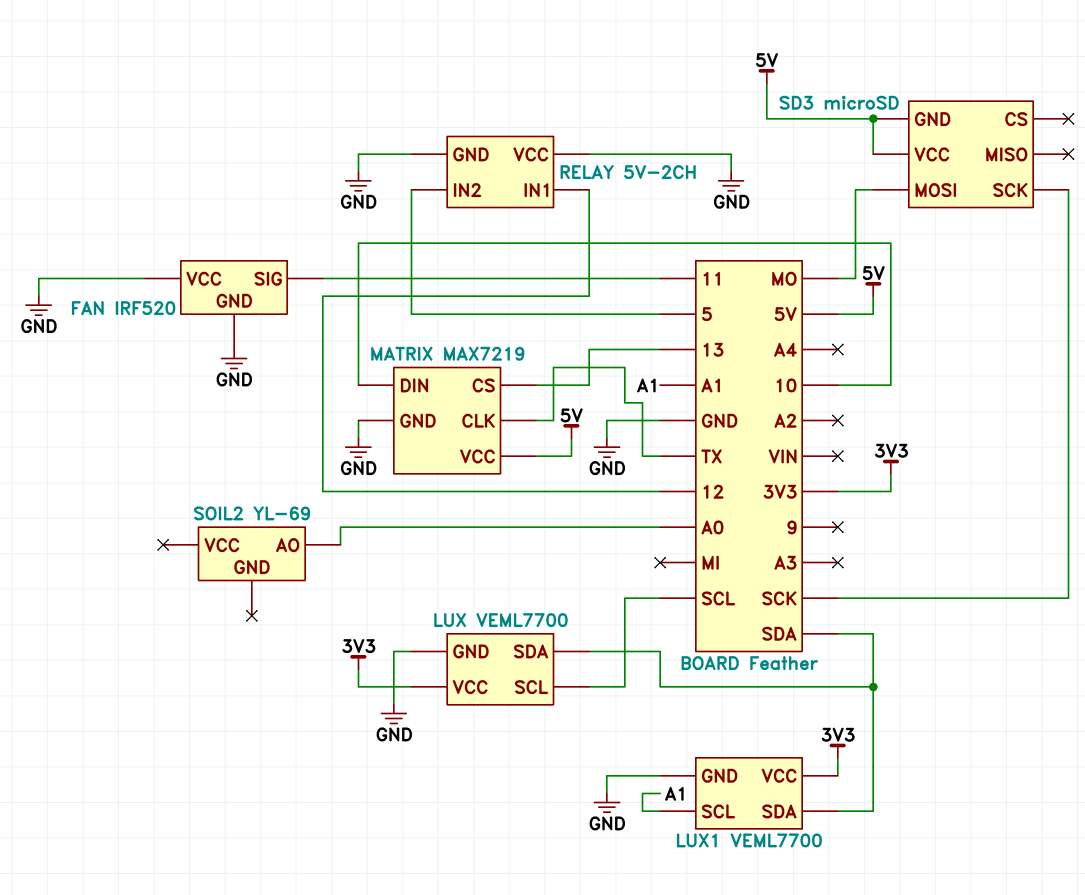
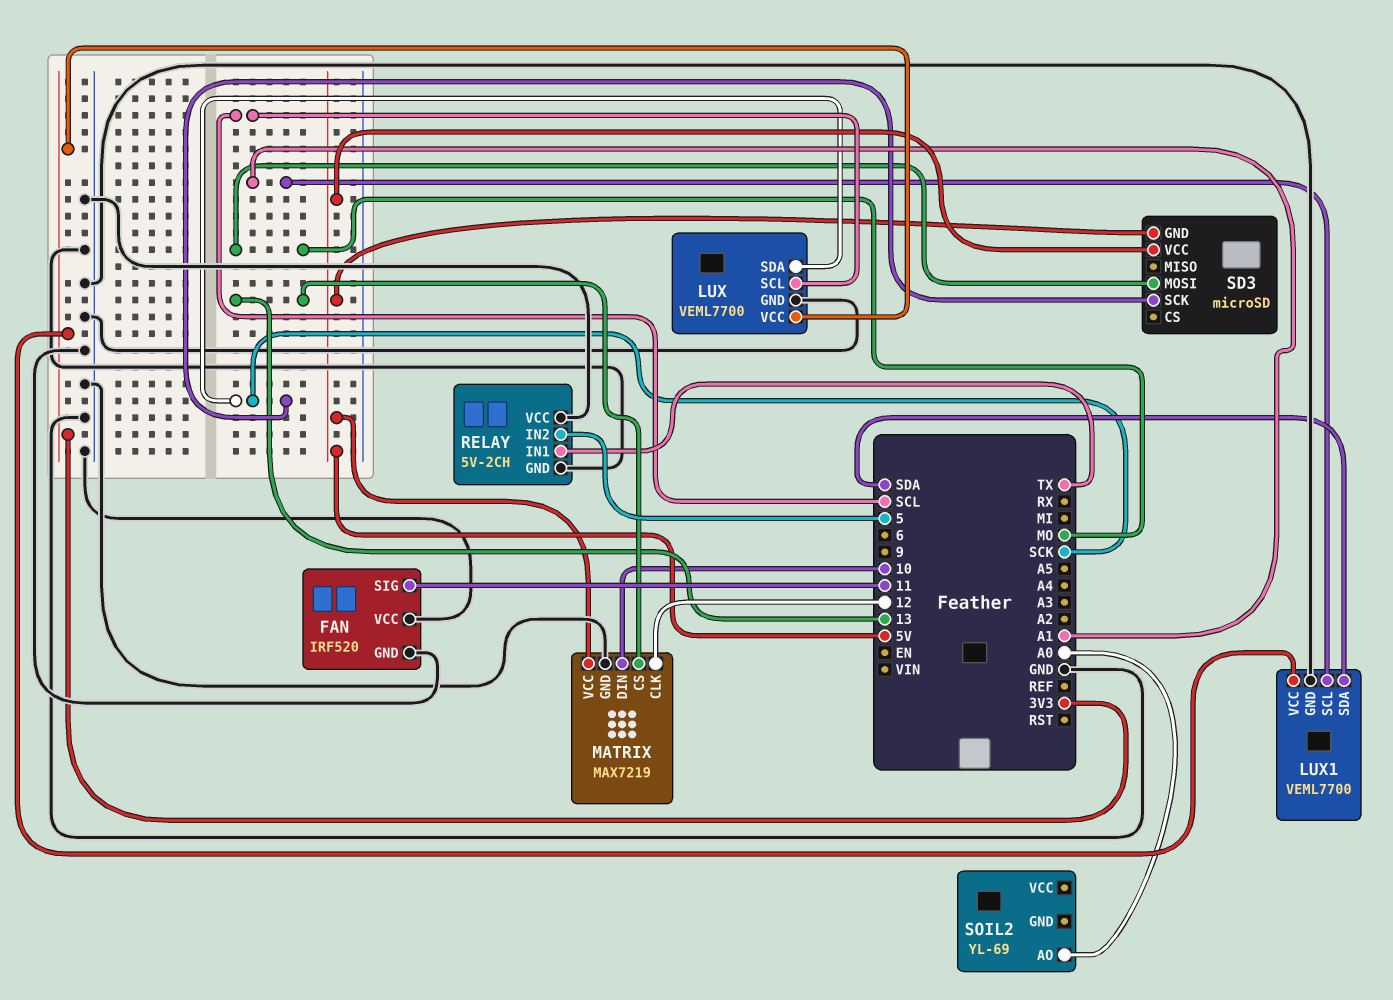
LUX pin SDA: SDA -> SCK
MATRIX pin CLK: TX -> 12
RELAY pin IN1: 12 -> TX

